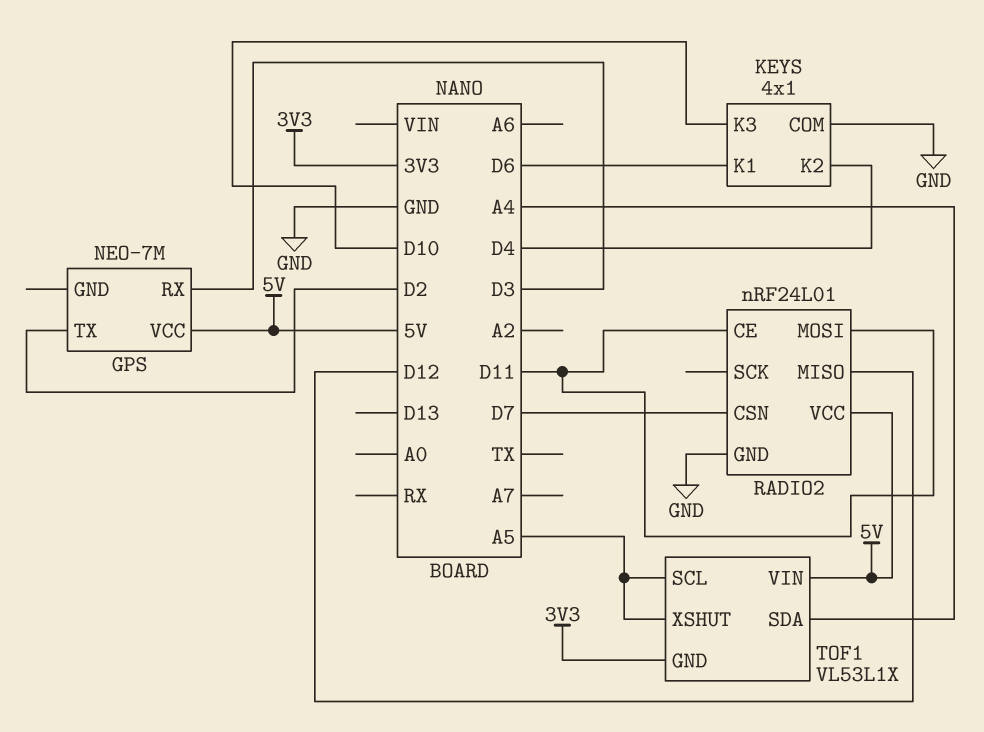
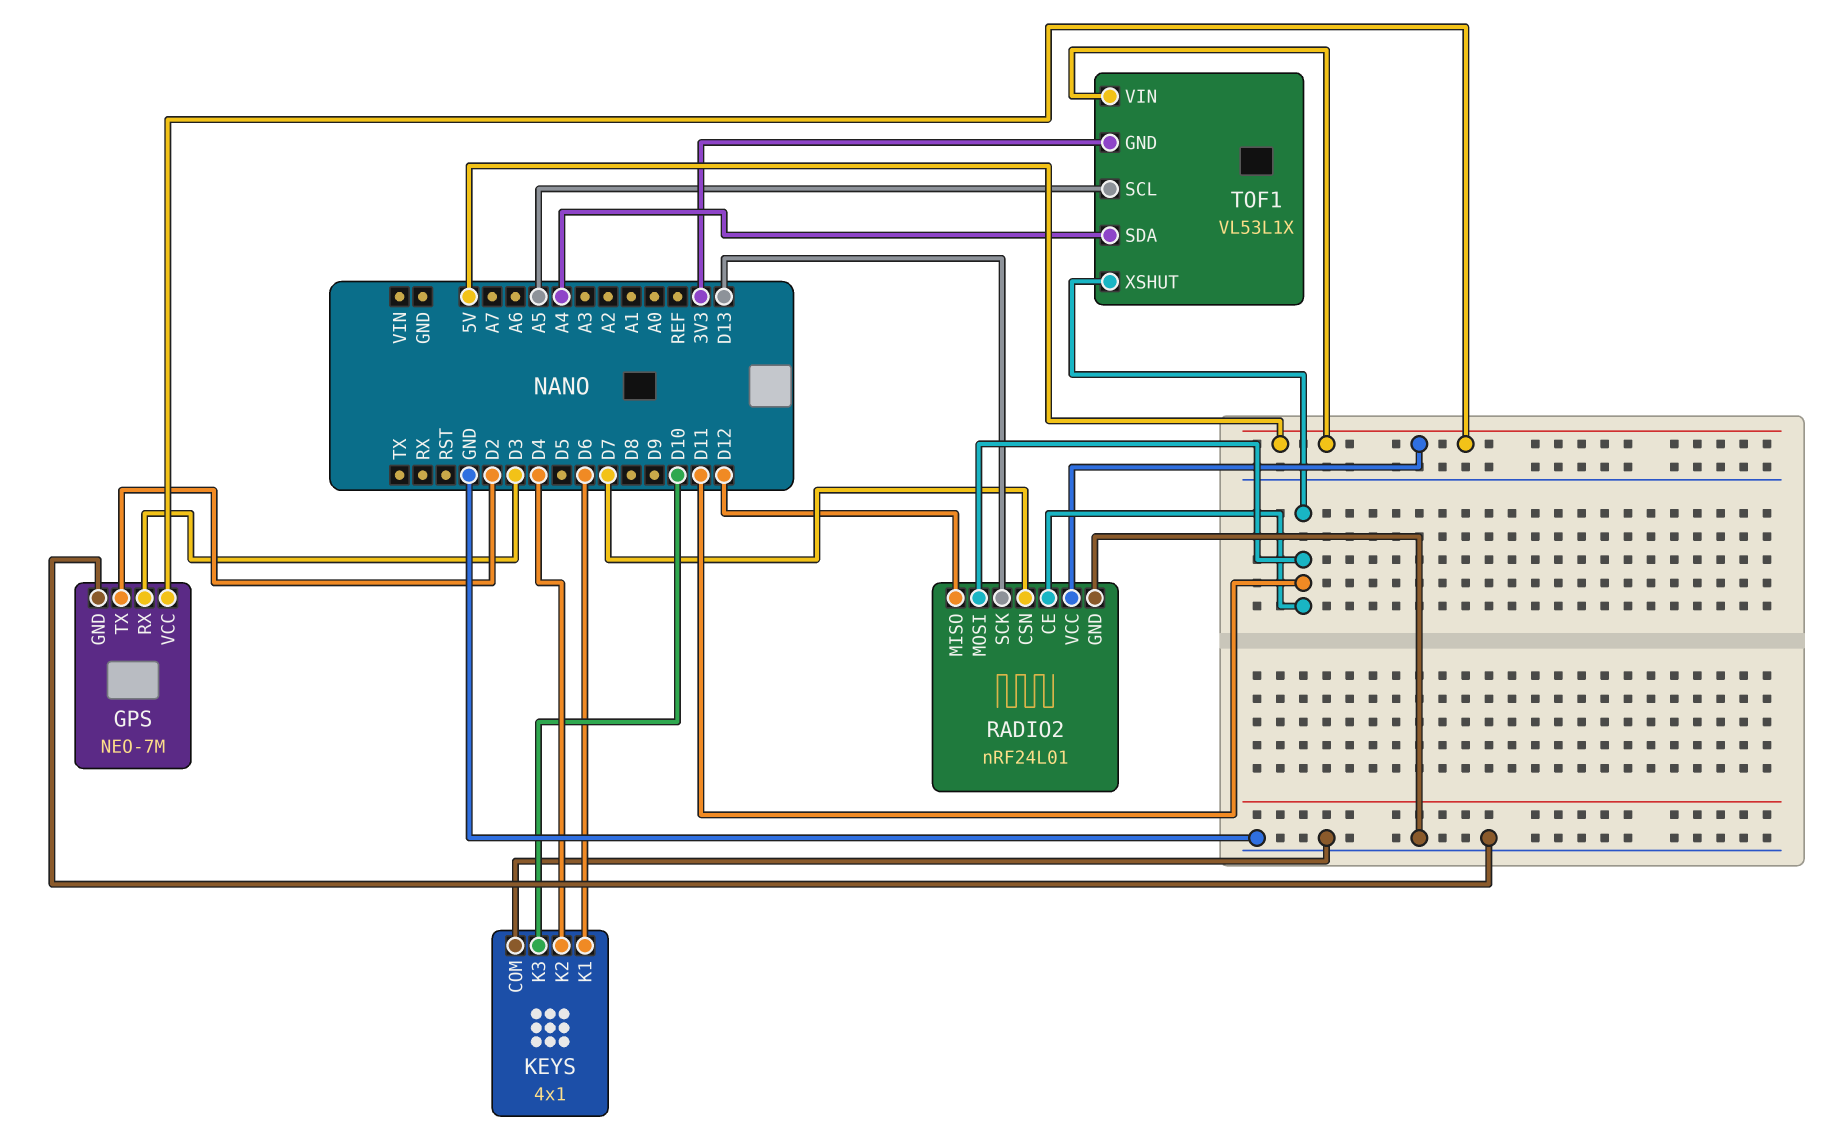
GPS pin GND: none -> GND
RADIO2 pin SCK: none -> D13
TOF1 pin XSHUT: A5 -> D11

